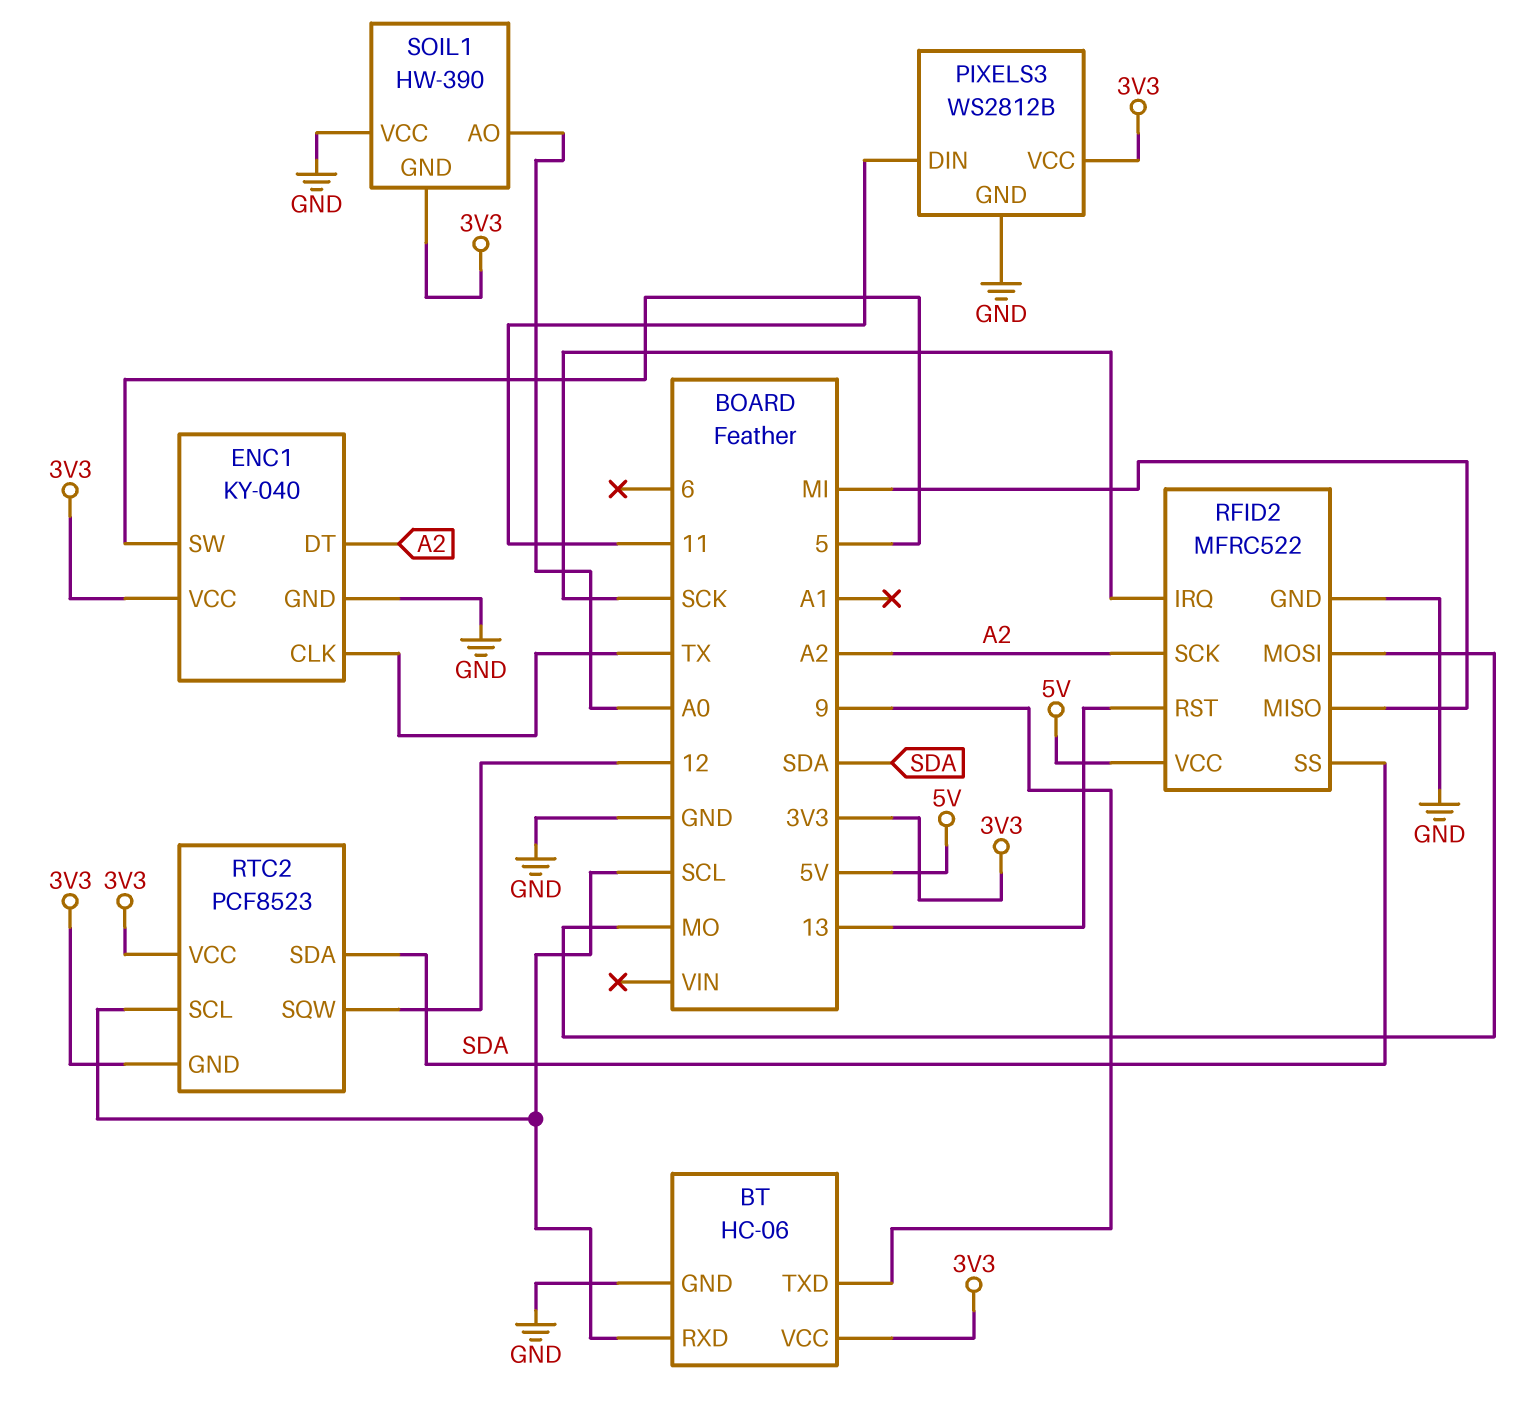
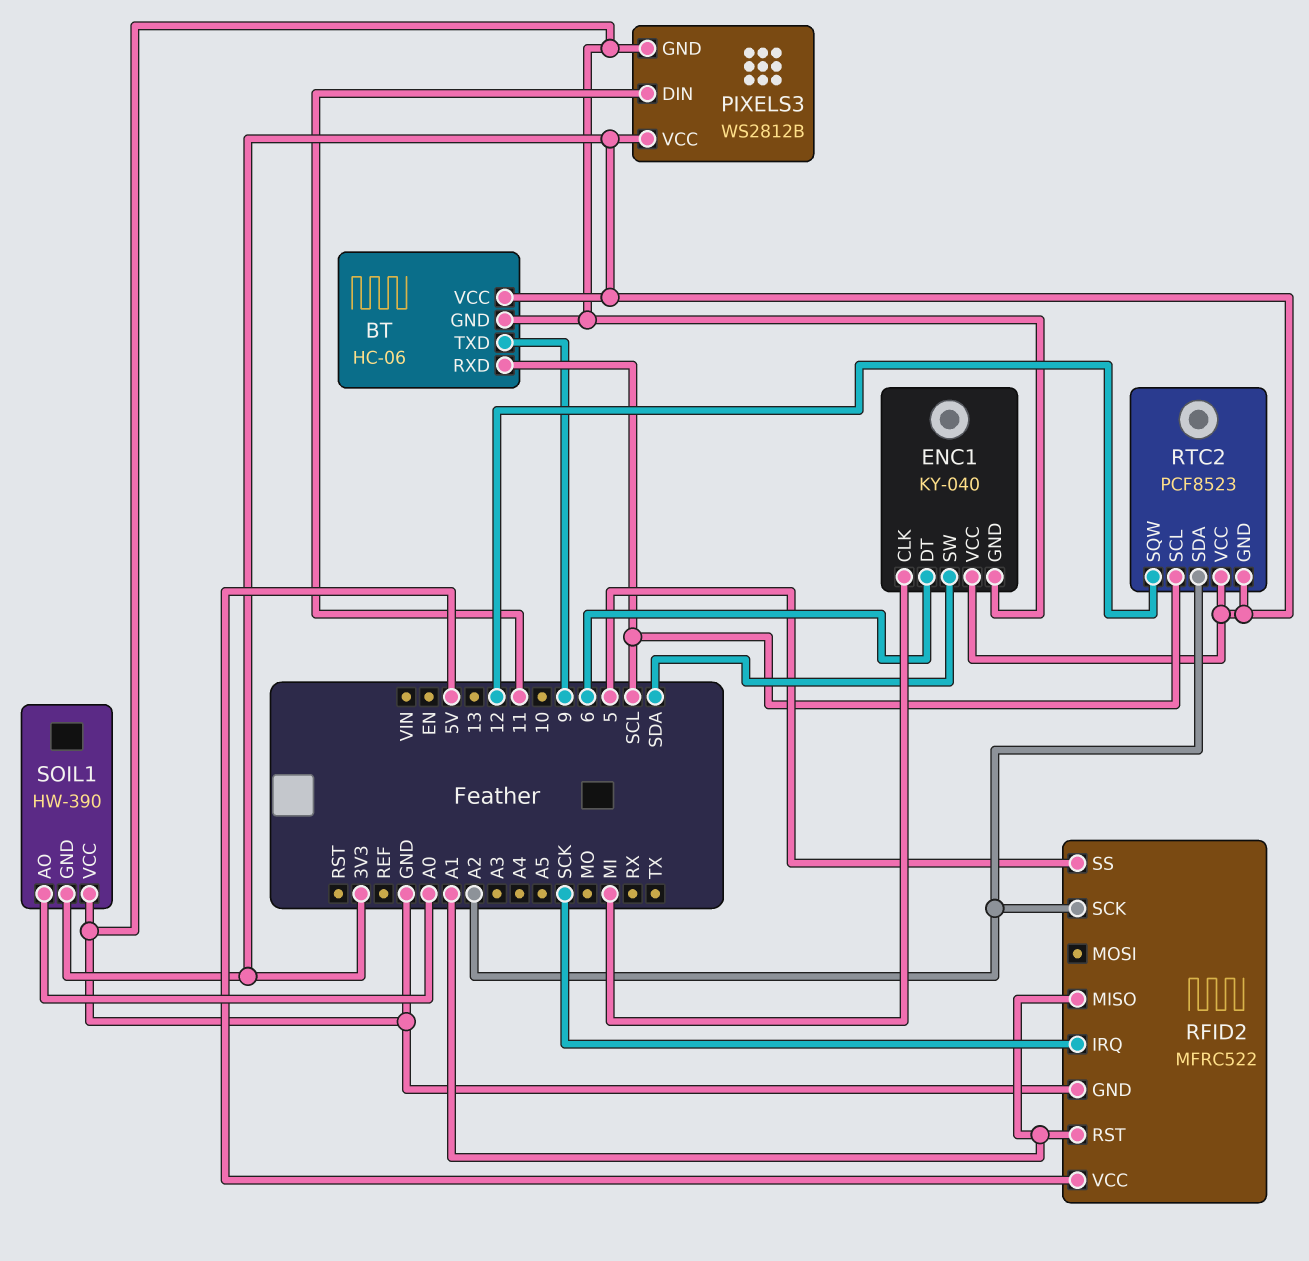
ENC1 pin CLK: TX -> MI
ENC1 pin DT: A2 -> 6
ENC1 pin SW: 5 -> SDA
RFID2 pin MISO: MI -> A1
RFID2 pin MOSI: MO -> none
RFID2 pin RST: 13 -> A1
RFID2 pin SS: SDA -> 5
RTC2 pin SDA: SDA -> A2

